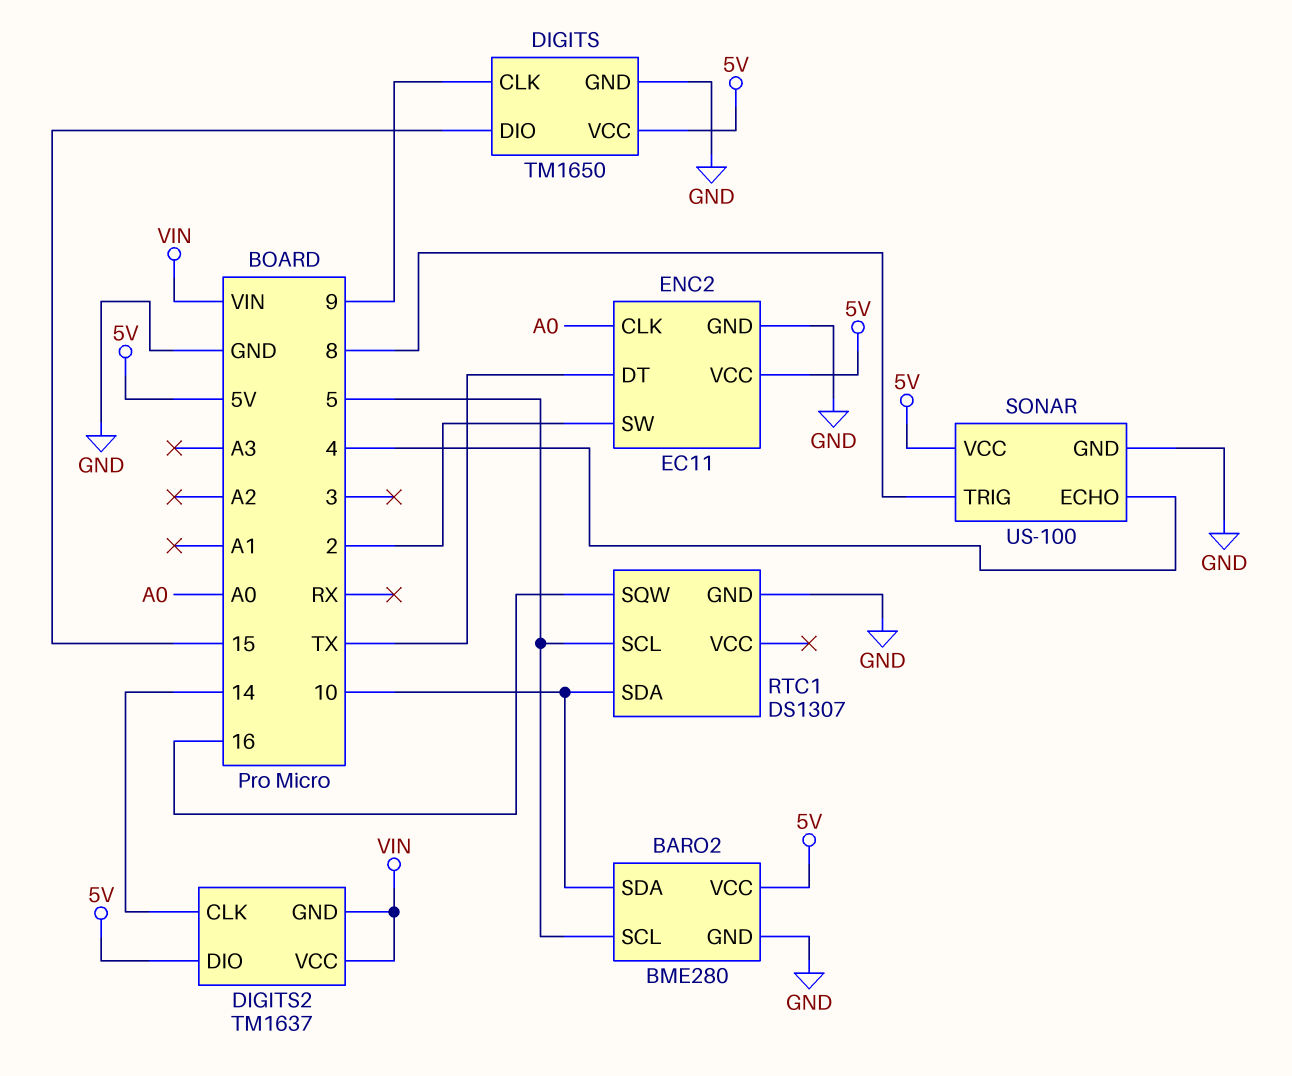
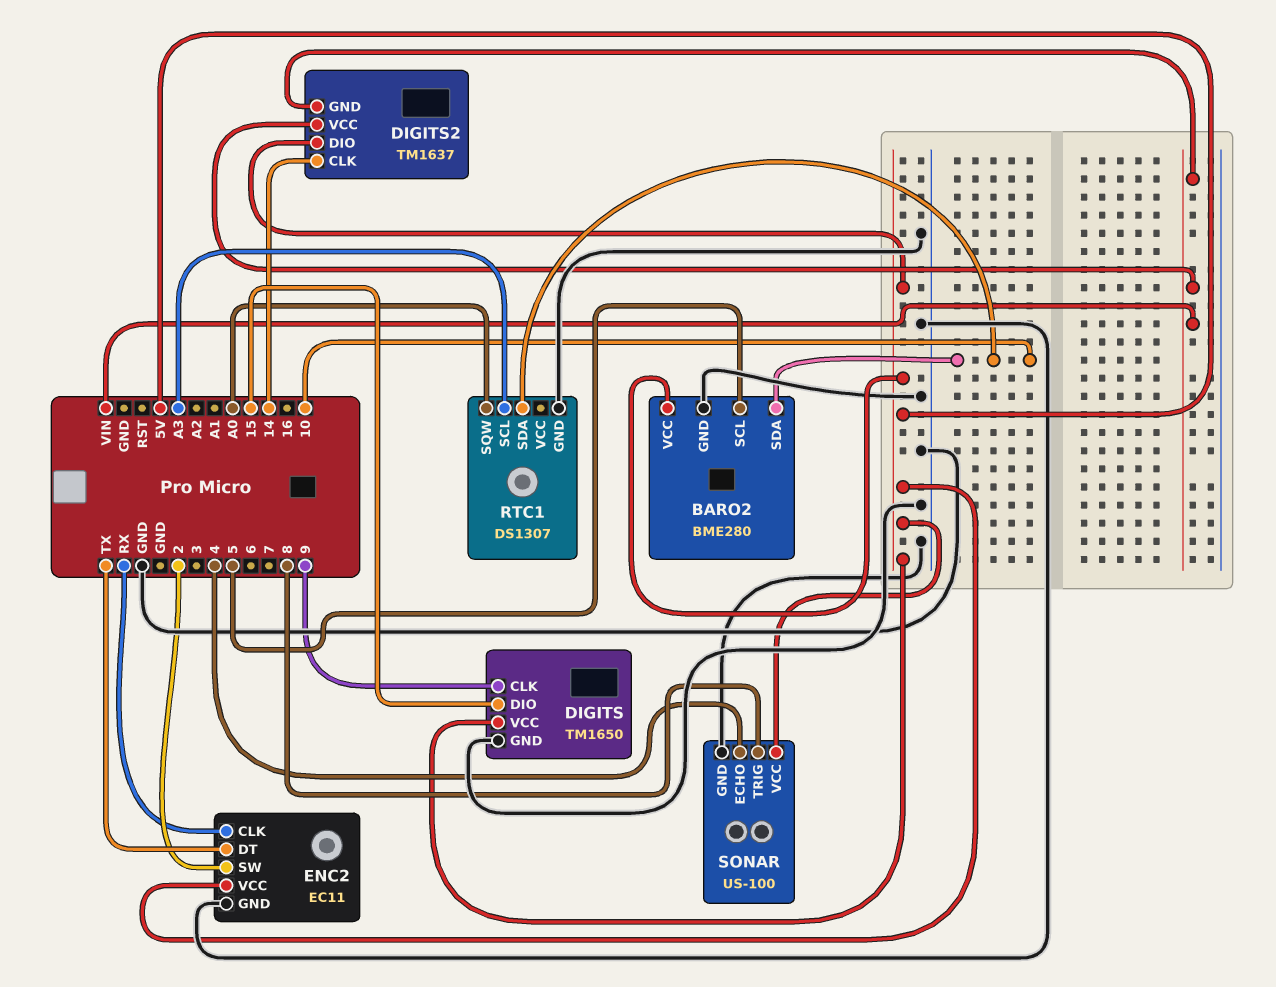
ENC2 pin CLK: A0 -> RX
RTC1 pin SCL: 5 -> A3
RTC1 pin SQW: 16 -> A0

